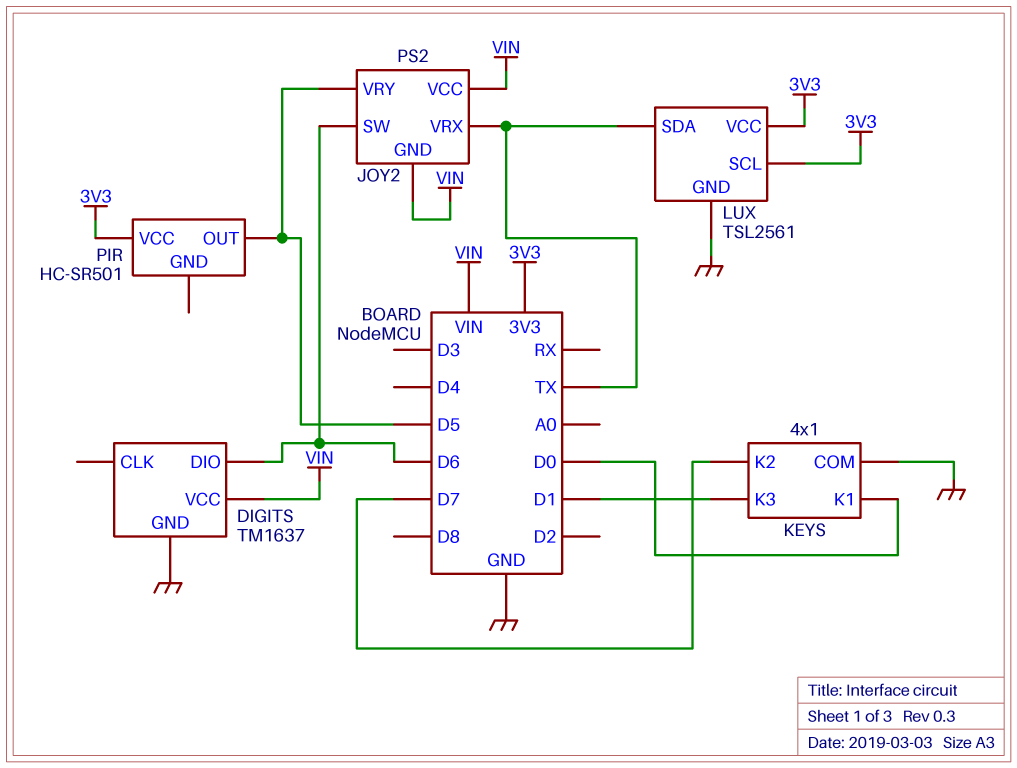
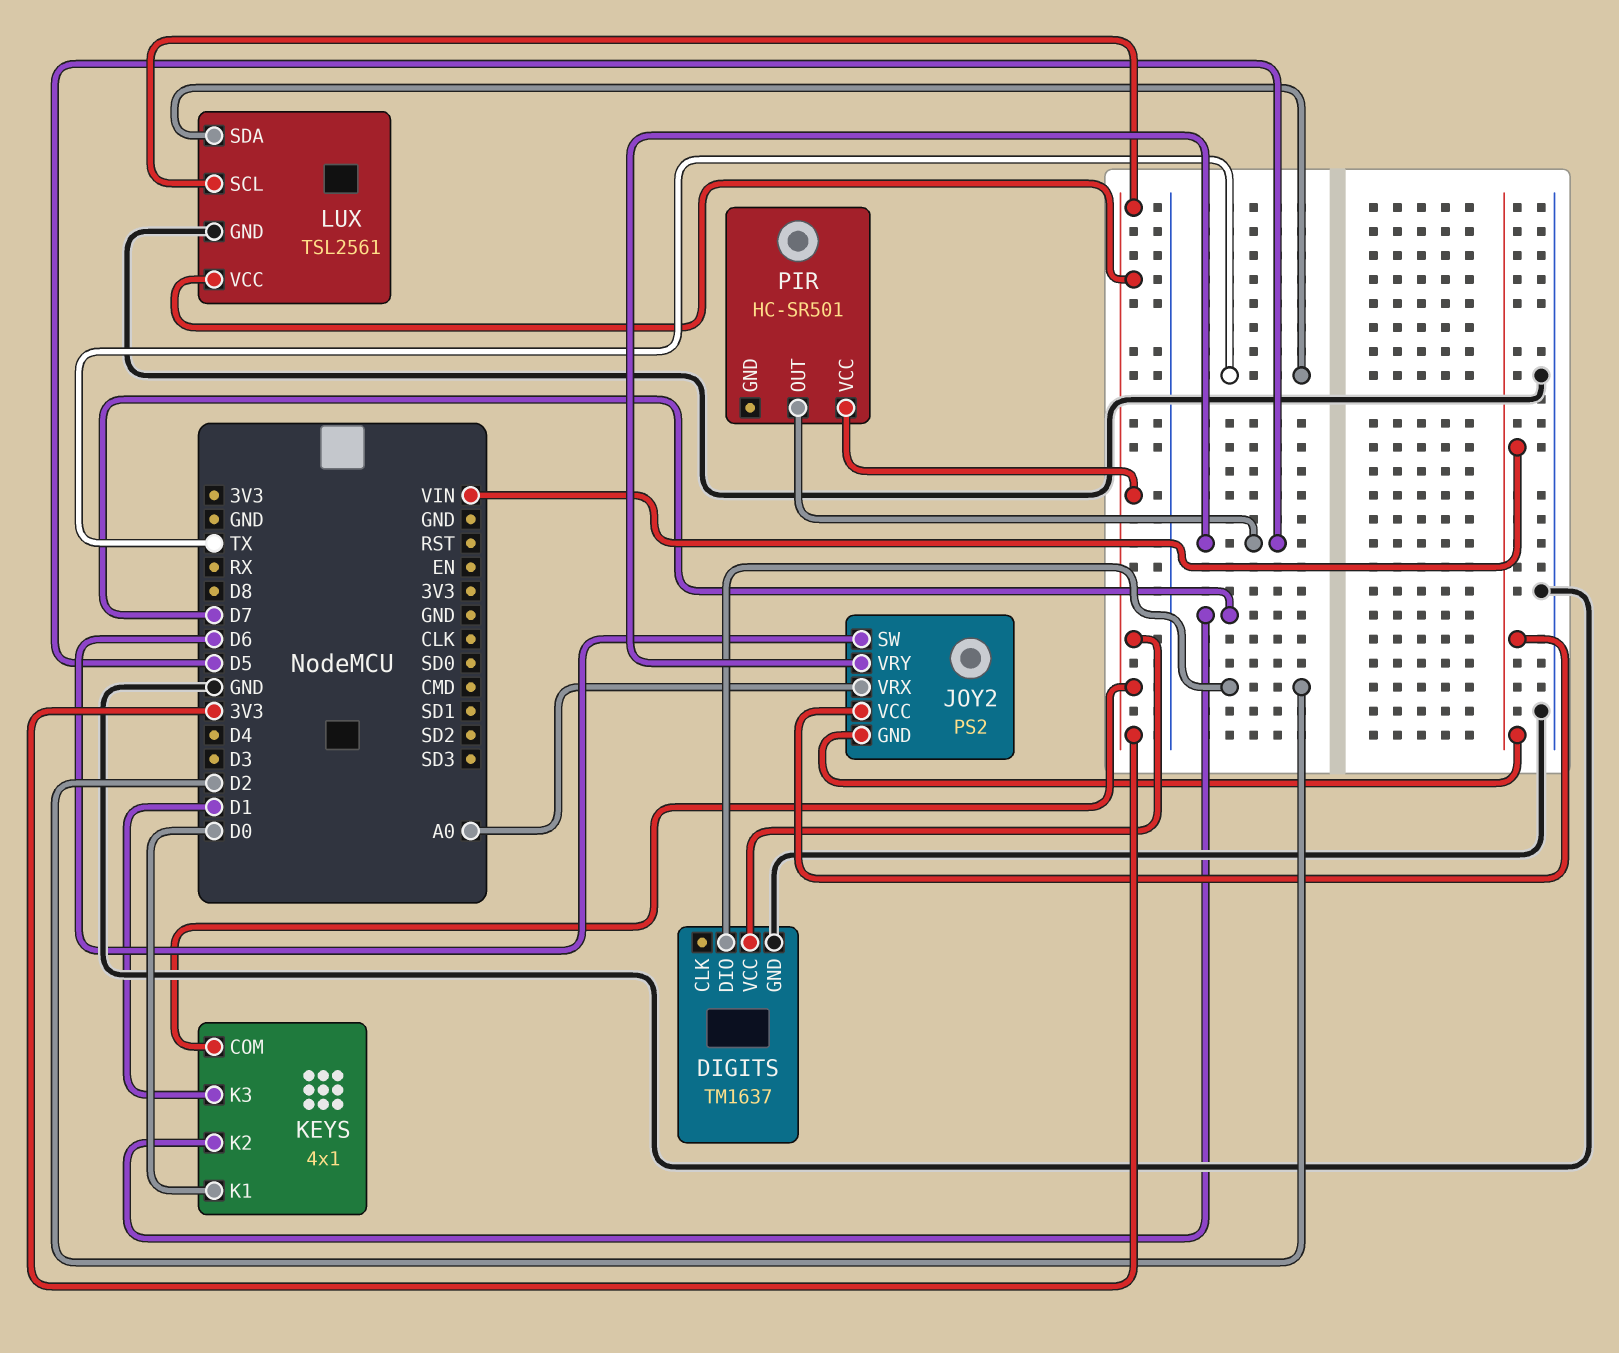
DIGITS pin DIO: D6 -> D2
DIGITS pin VCC: VIN -> 3V3
JOY2 pin VRX: TX -> A0
KEYS pin COM: GND -> 3V3

